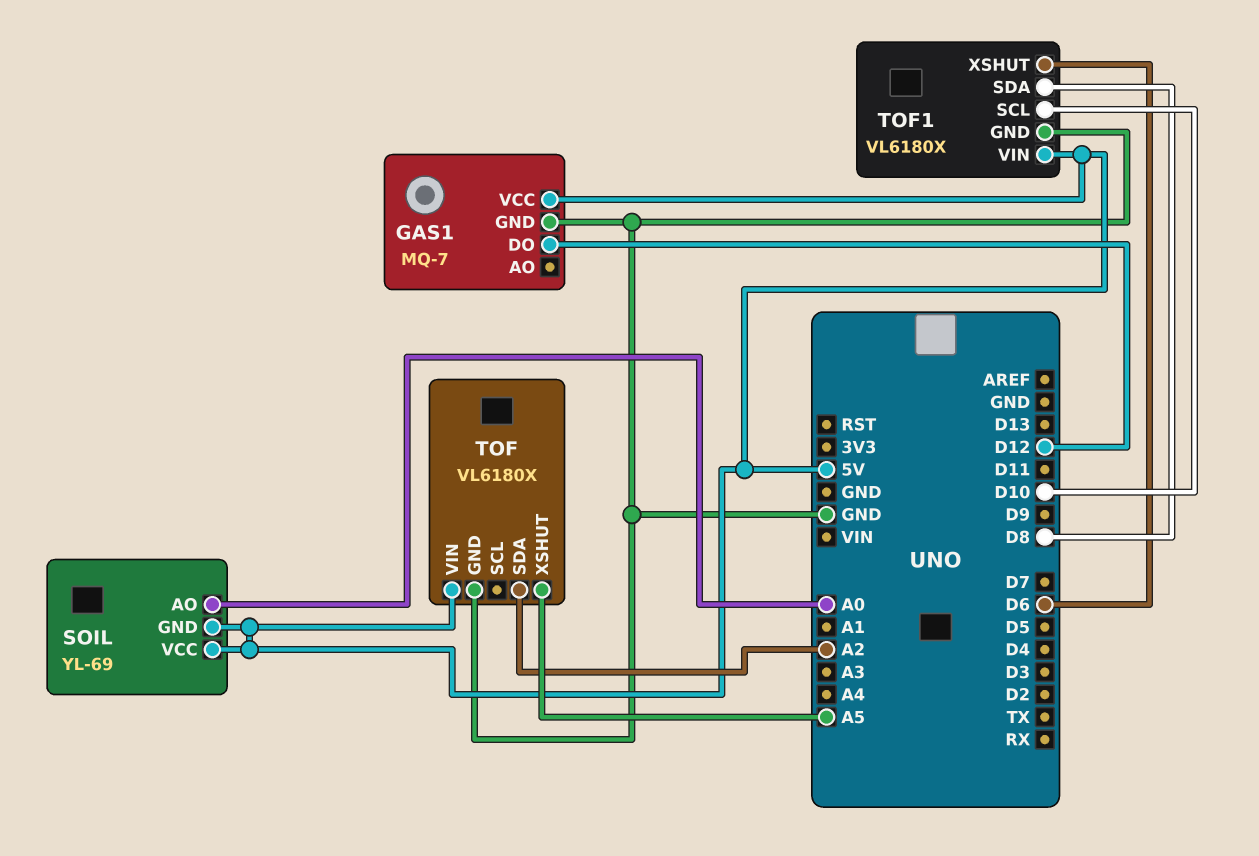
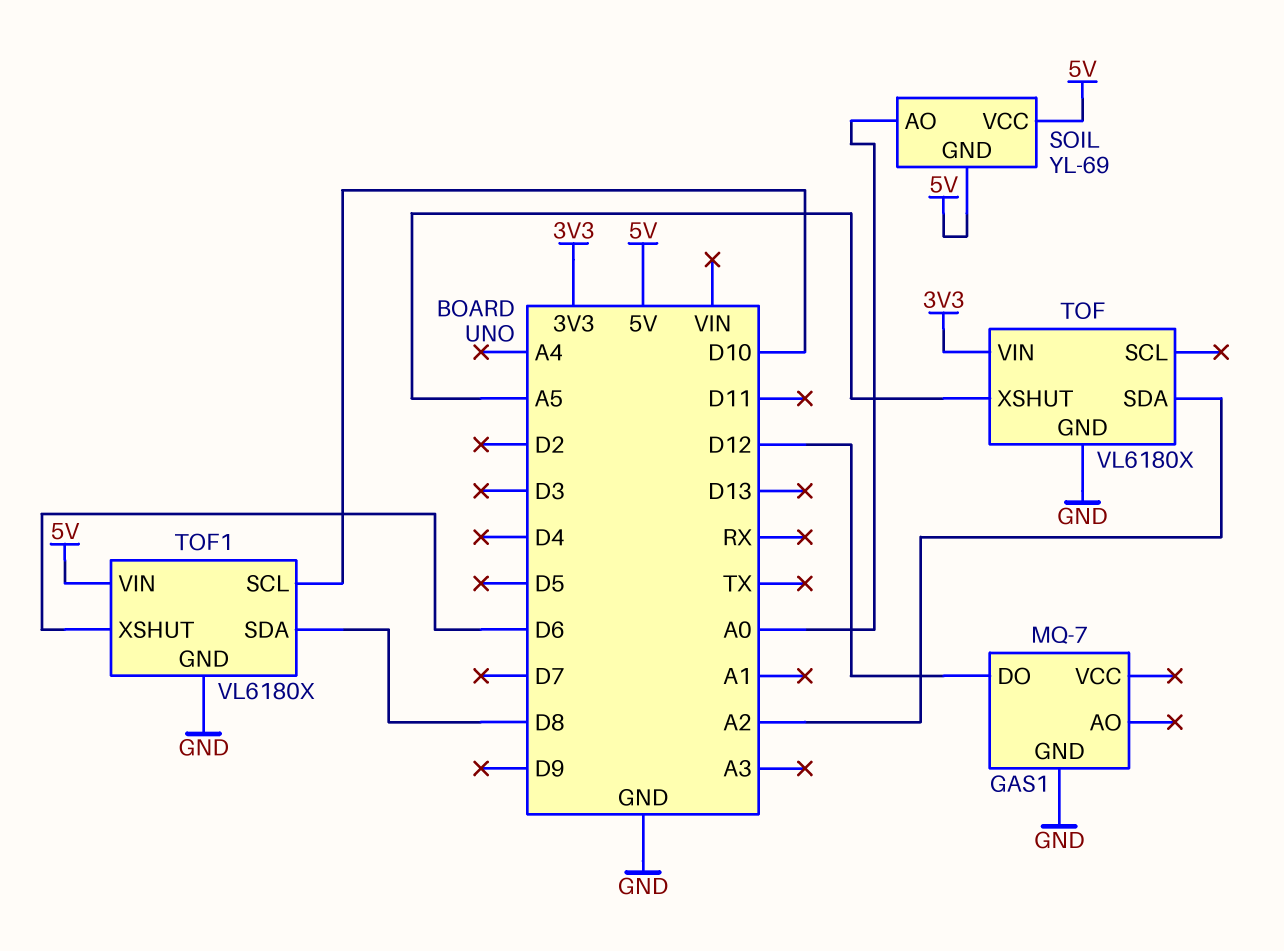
GAS1 pin VCC: 5V -> none
TOF pin VIN: 5V -> 3V3

